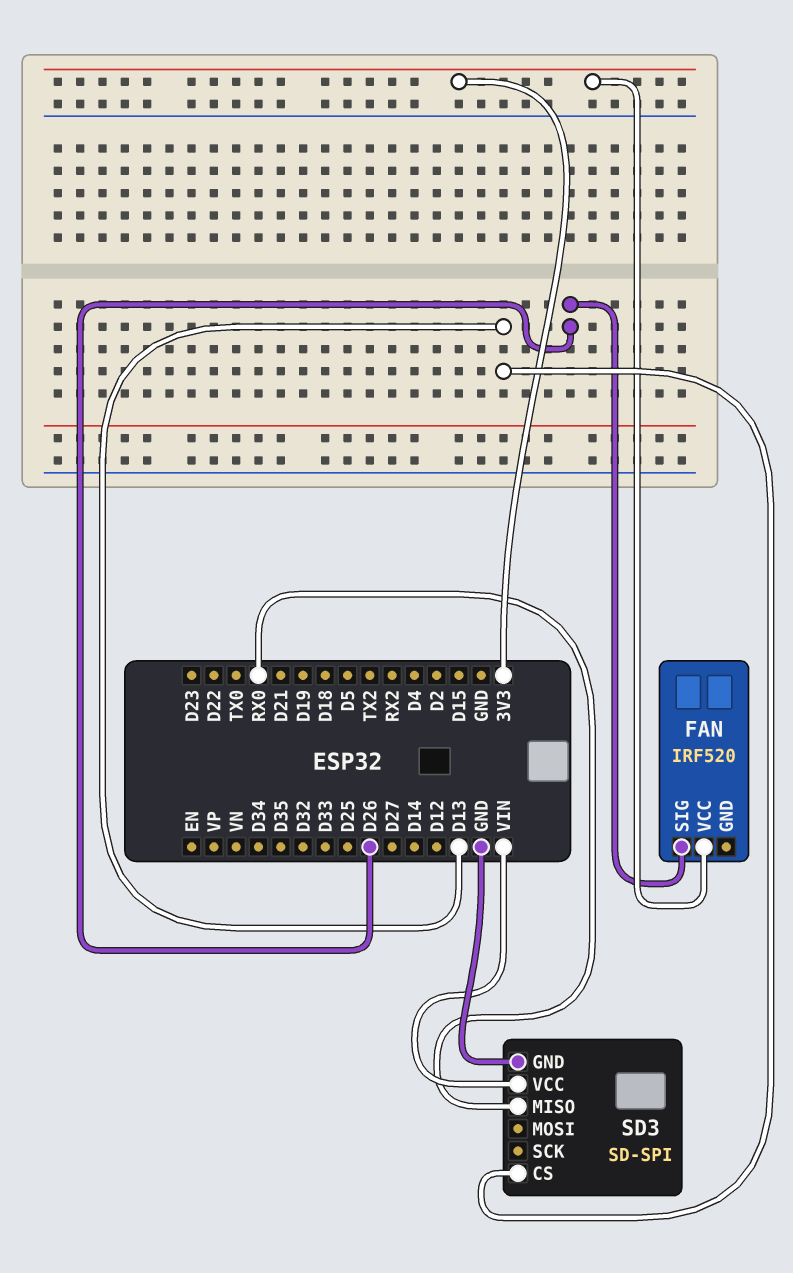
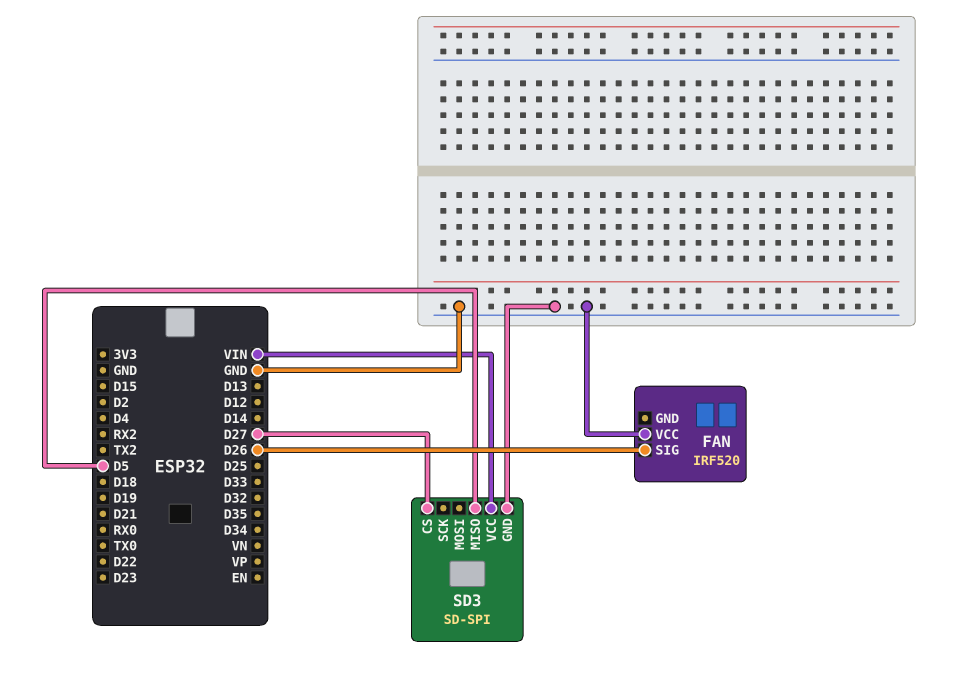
FAN pin VCC: 3V3 -> GND
SD3 pin CS: D13 -> D27
SD3 pin MISO: RX0 -> D5

